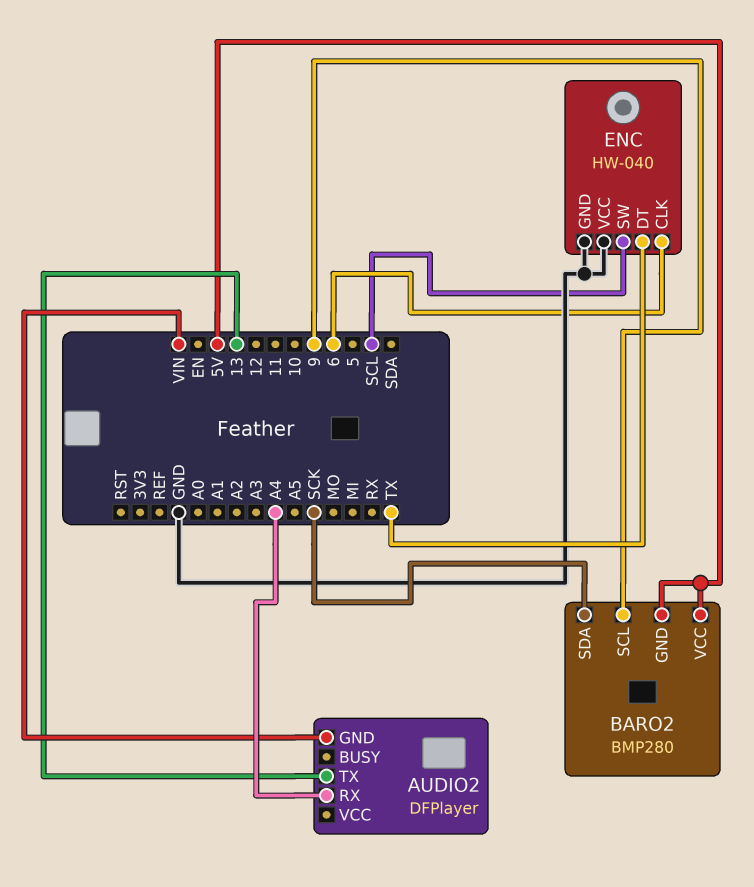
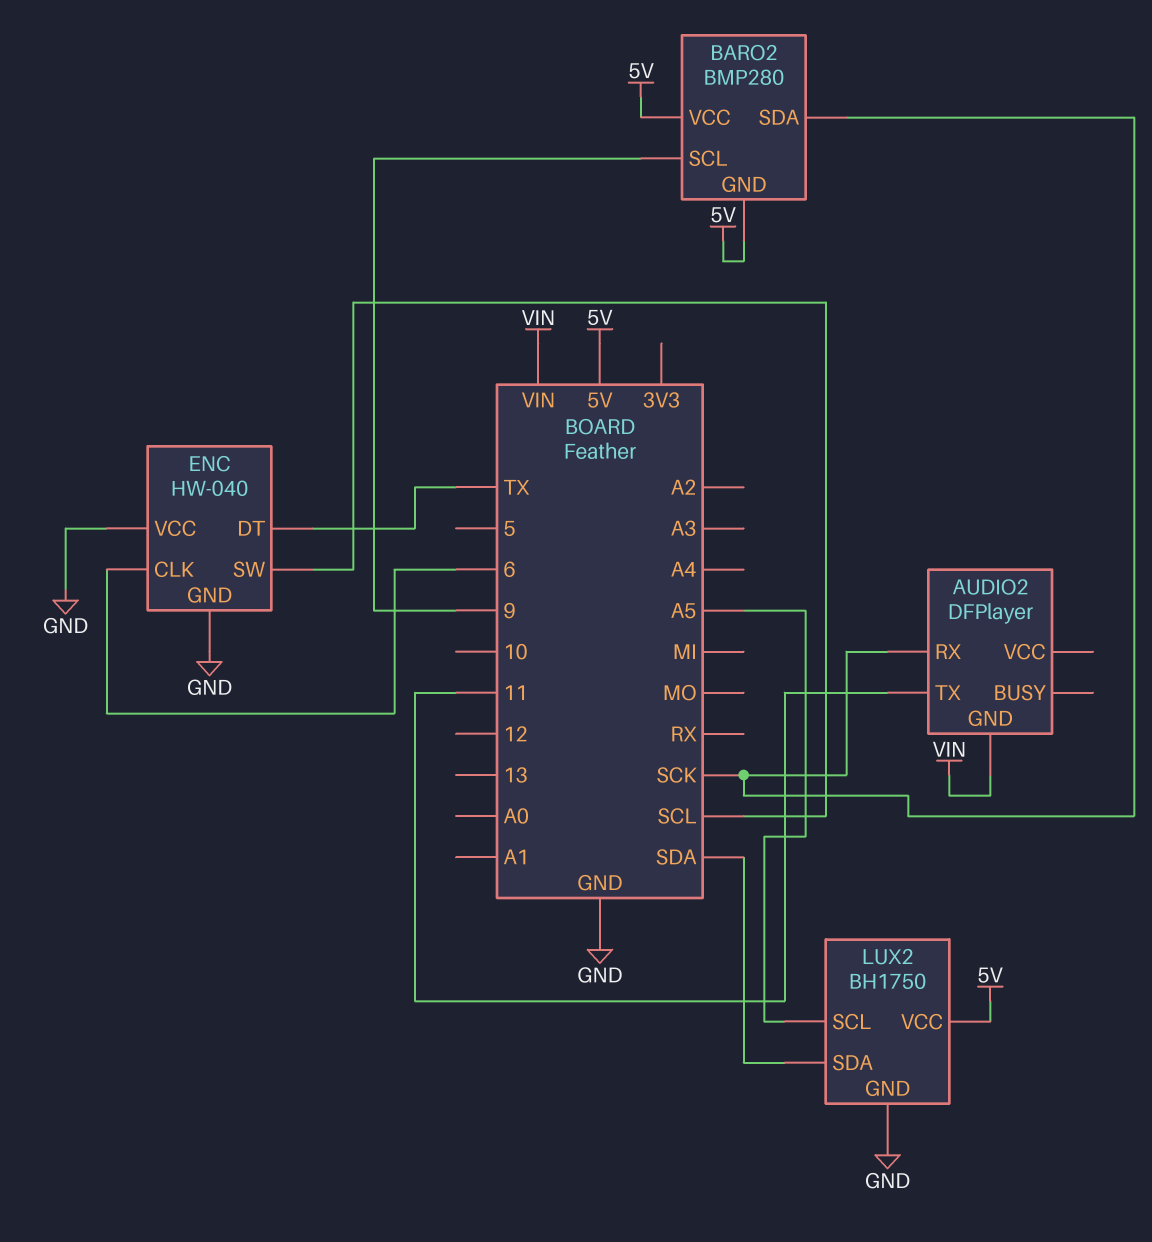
AUDIO2 pin RX: A4 -> SCK
AUDIO2 pin TX: 13 -> 11
LUX2: none -> BH1750
LUX2 pin GND: none -> GND
LUX2 pin SCL: none -> A5
LUX2 pin SDA: none -> SDA
LUX2 pin VCC: none -> 5V

